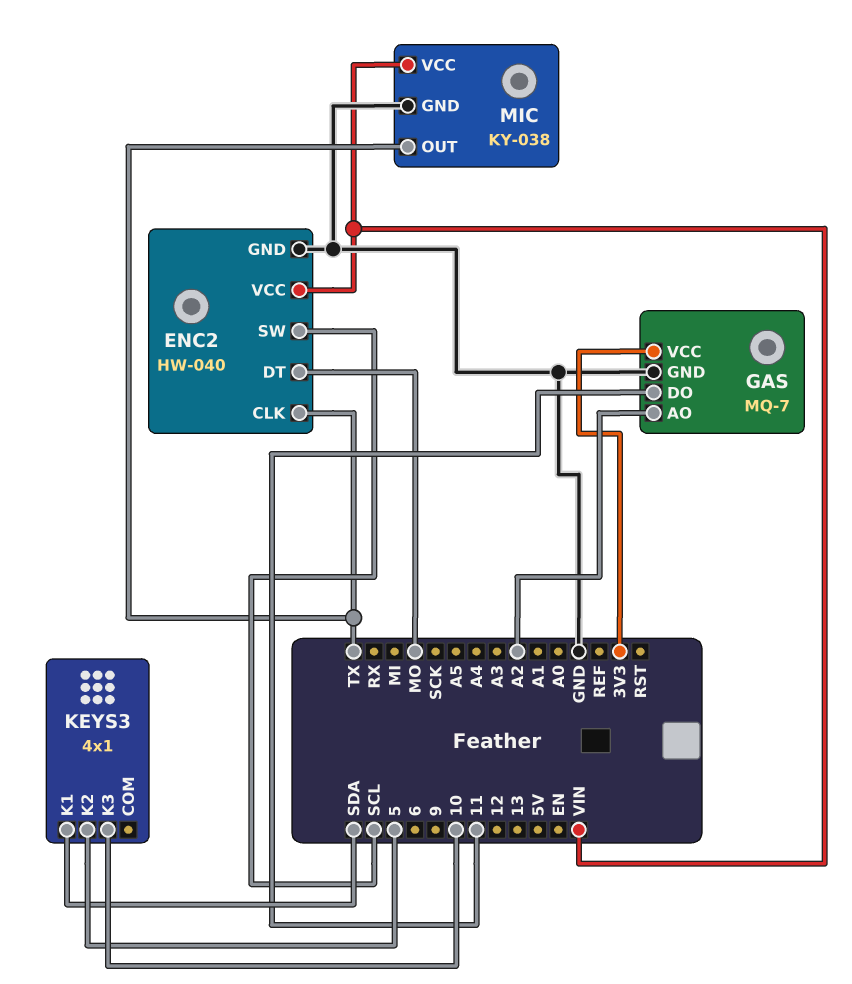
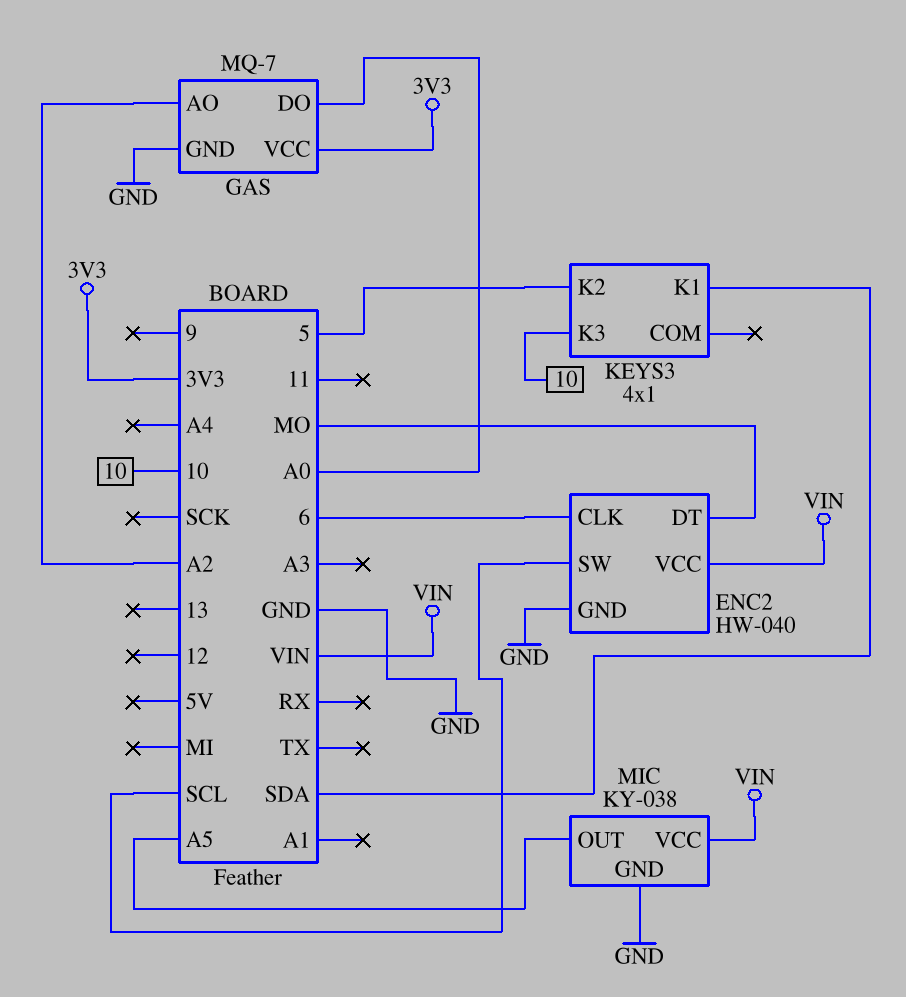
ENC2 pin CLK: TX -> 6
GAS pin DO: 11 -> A0
MIC pin OUT: TX -> A5

